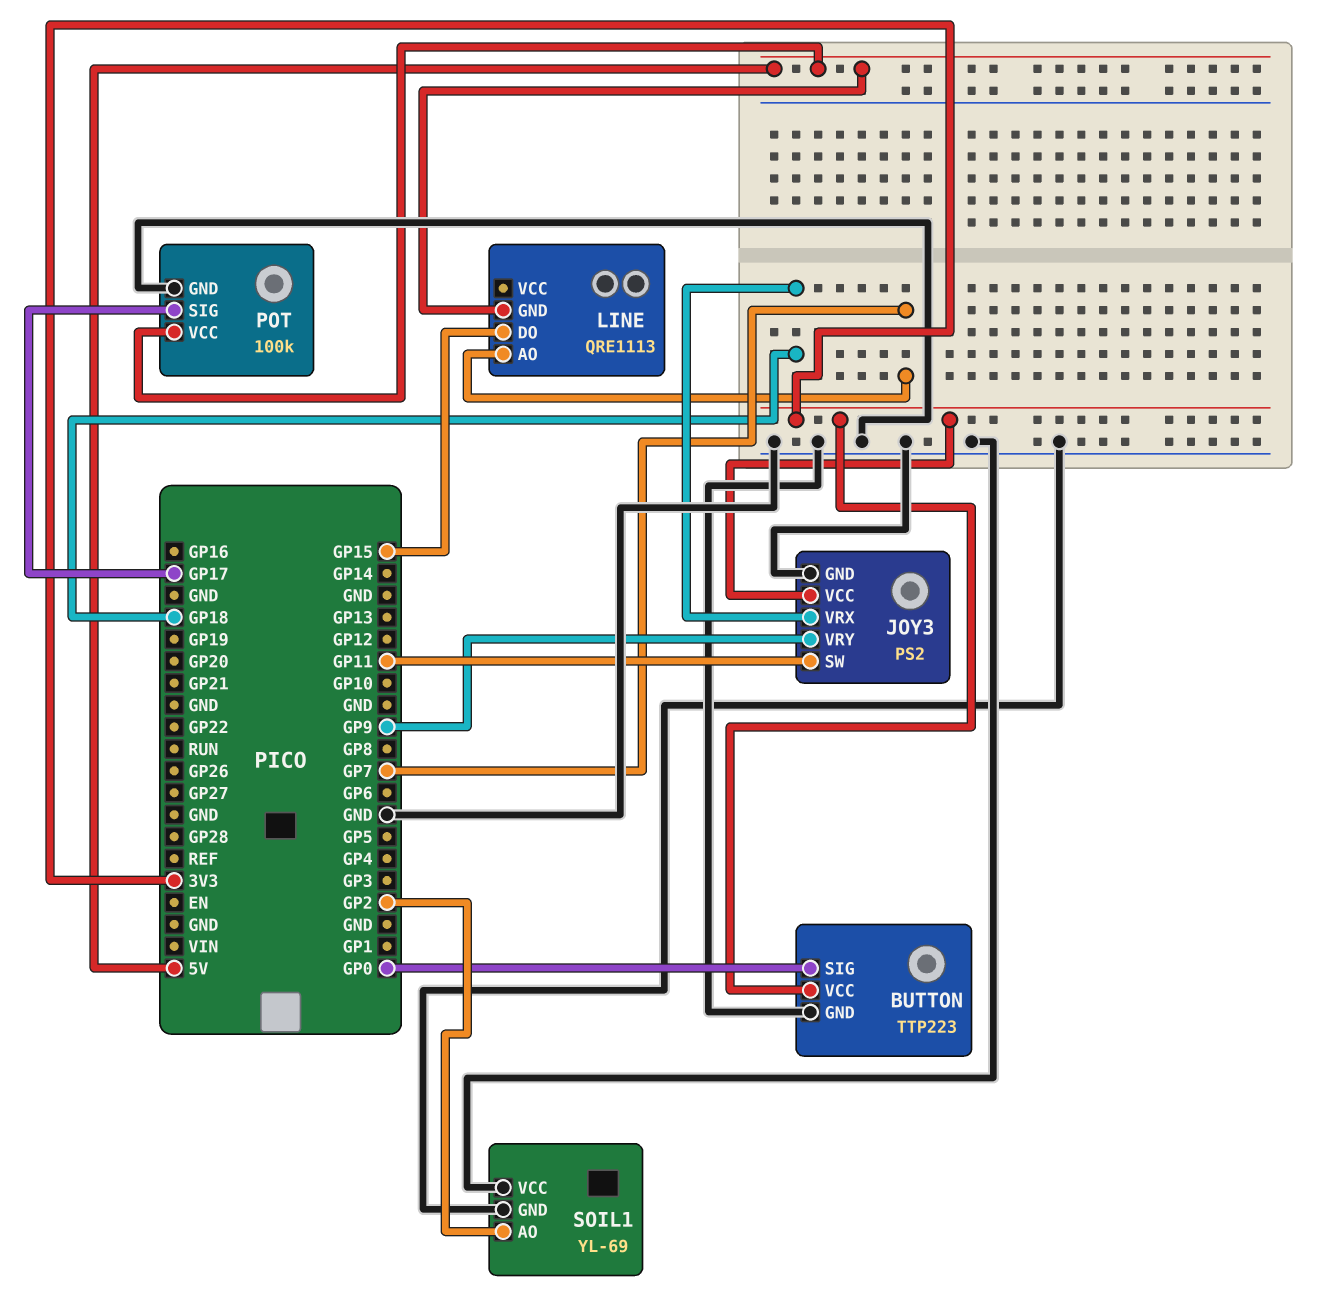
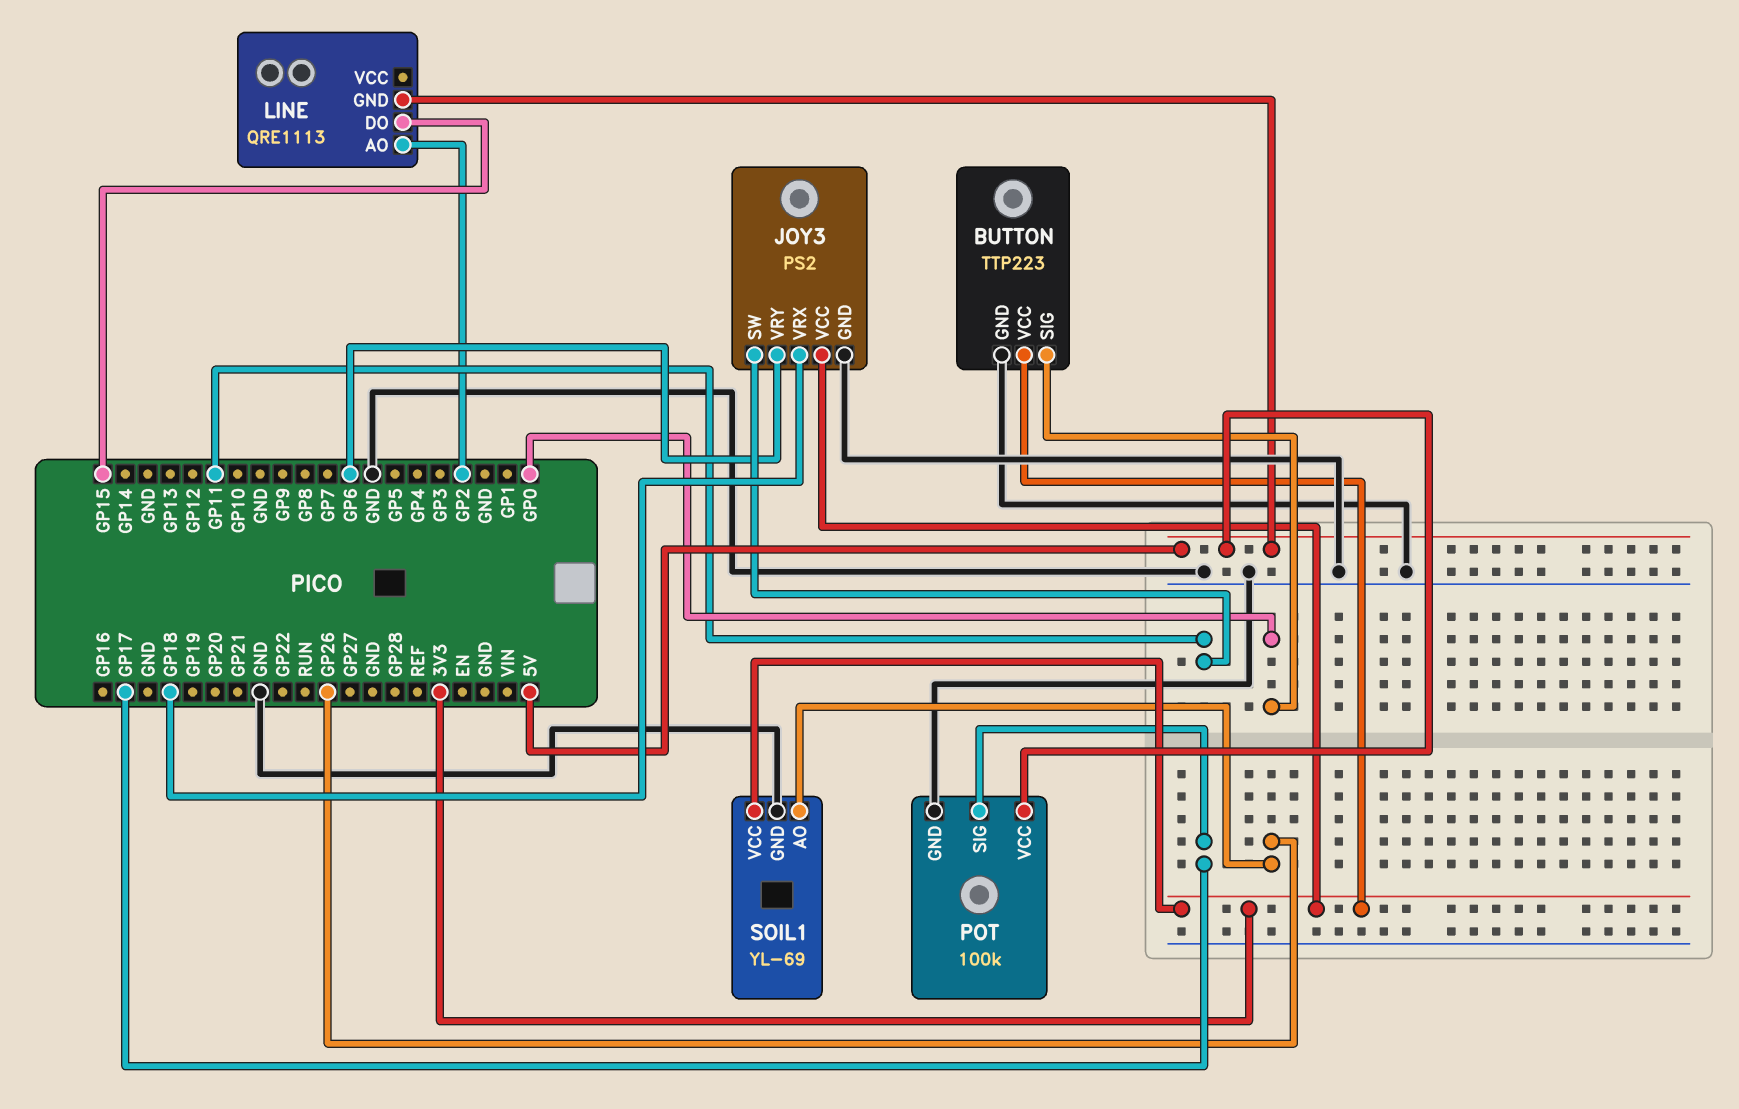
JOY3 pin VRY: GP9 -> GP6
LINE pin AO: GP7 -> GP2
SOIL1 pin AO: GP2 -> GP26
SOIL1 pin VCC: GND -> 3V3

